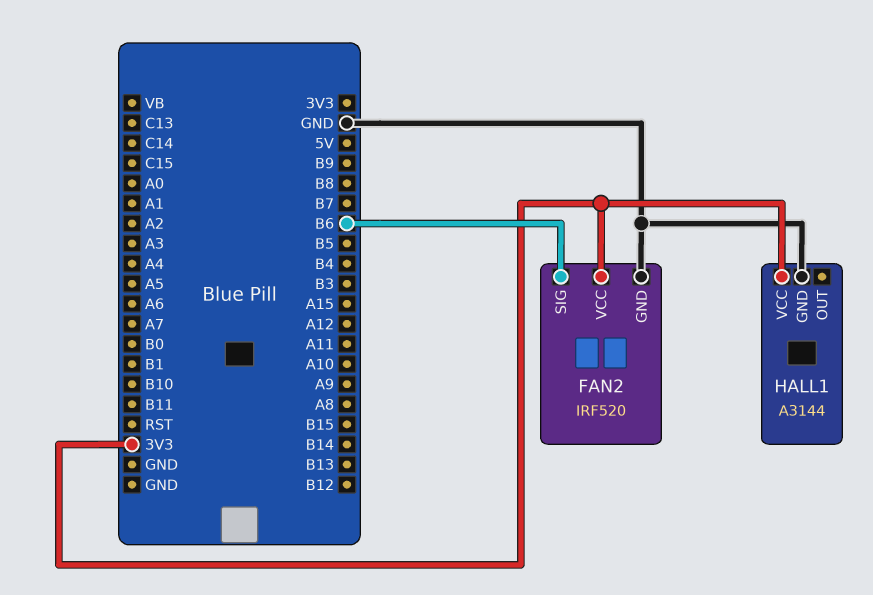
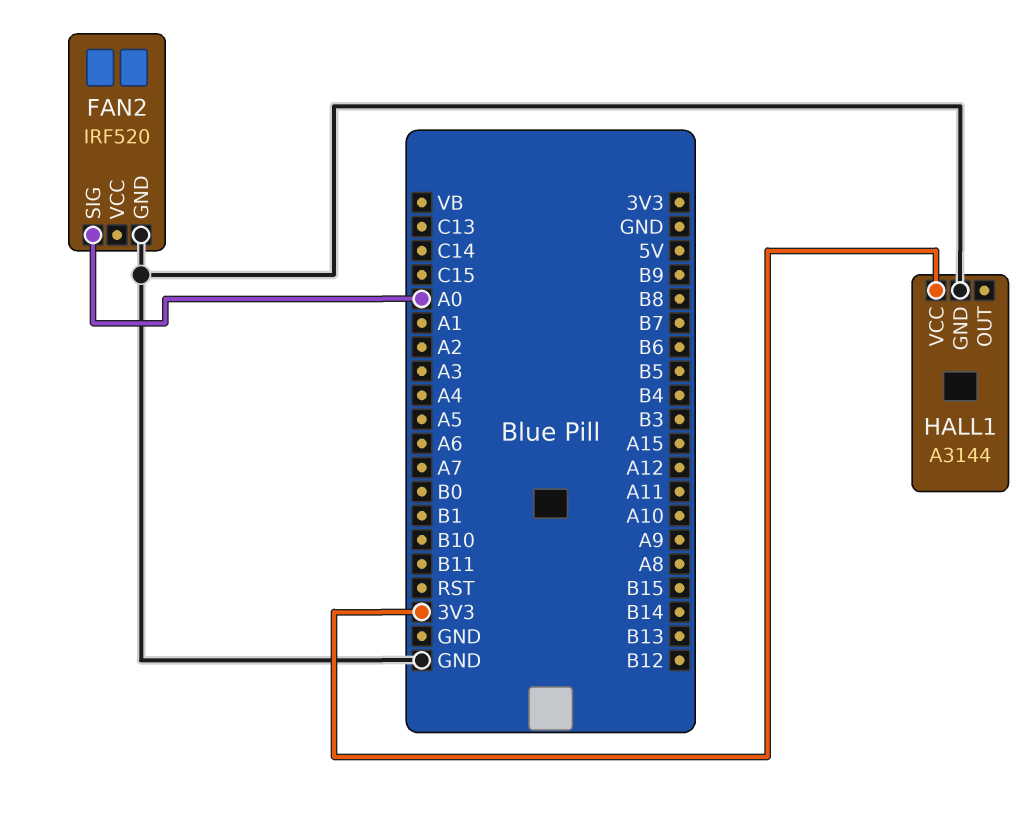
FAN2 pin SIG: B6 -> A0
FAN2 pin VCC: 3V3 -> none

